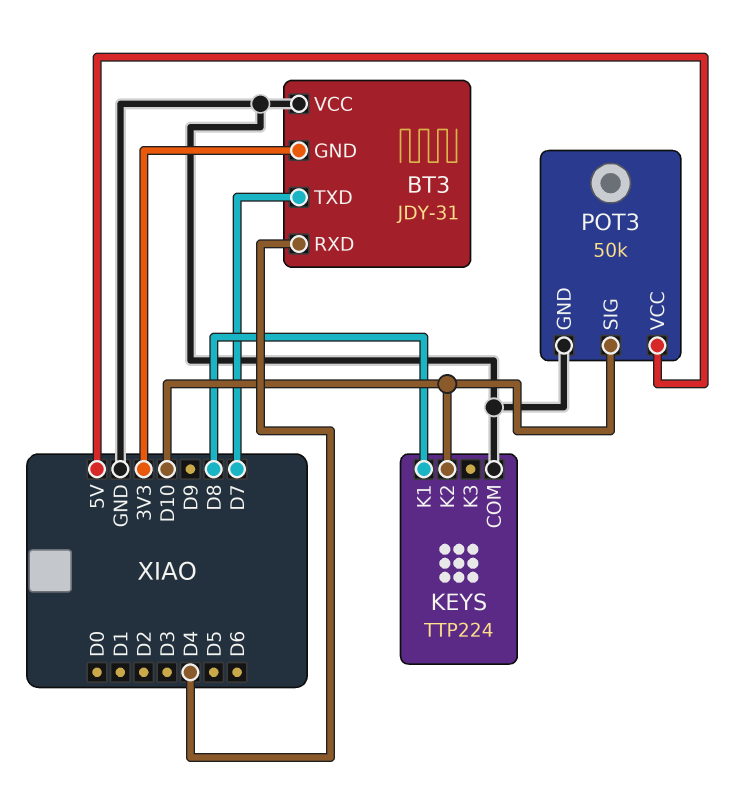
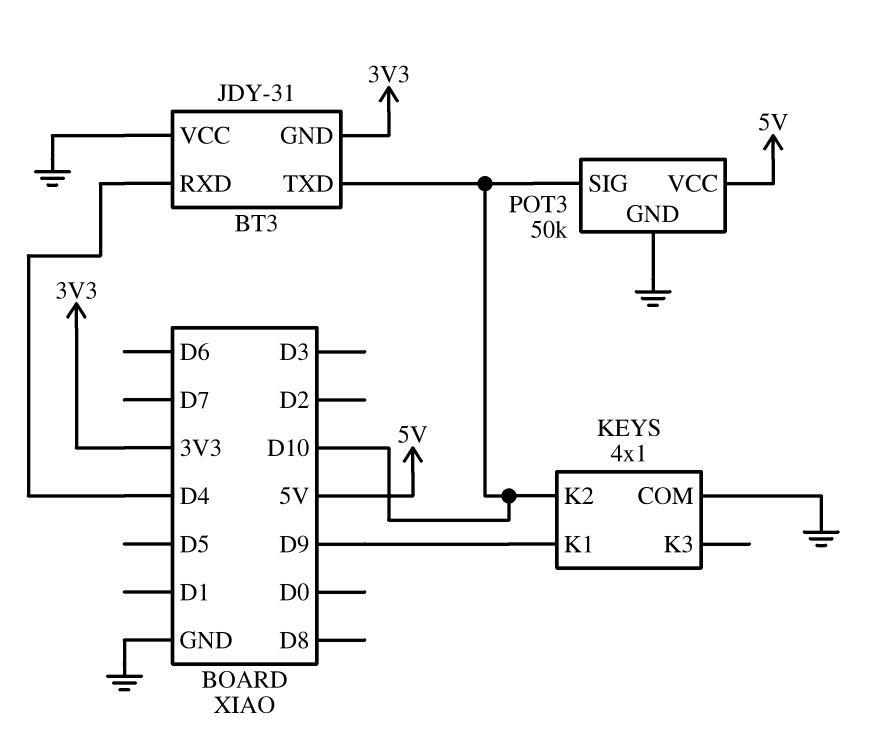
BT3 pin TXD: D7 -> D10
KEYS: TTP224 -> 4x1
KEYS pin K1: D8 -> D9

